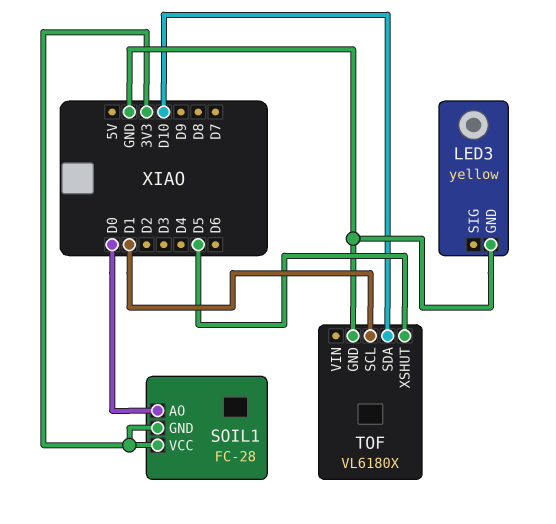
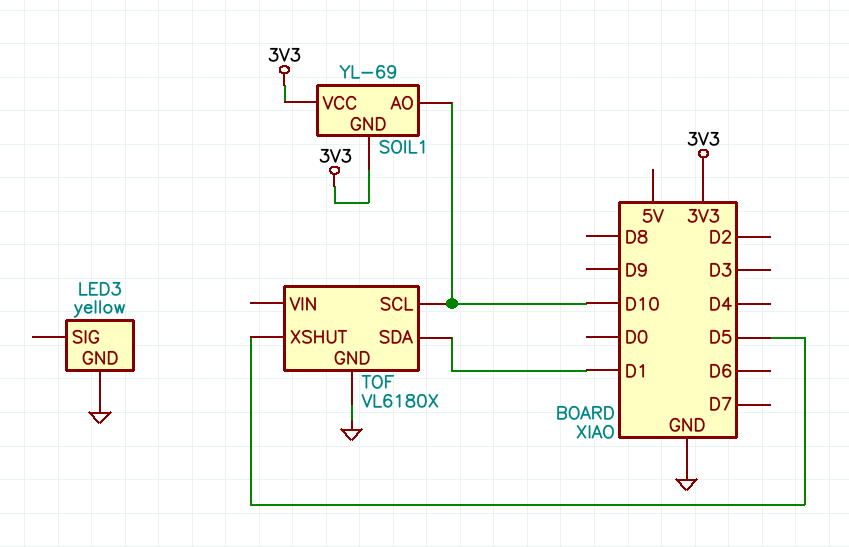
SOIL1: FC-28 -> YL-69
SOIL1 pin AO: D0 -> D10
TOF pin SCL: D1 -> D10
TOF pin SDA: D10 -> D1

